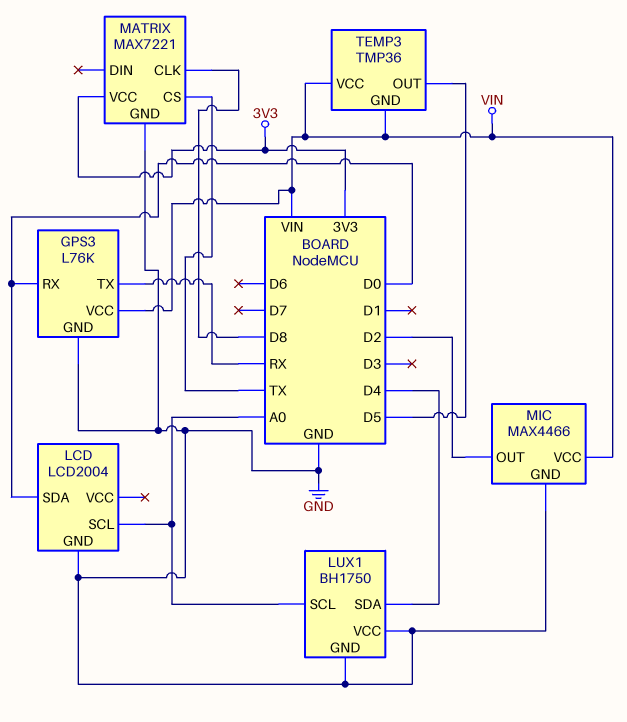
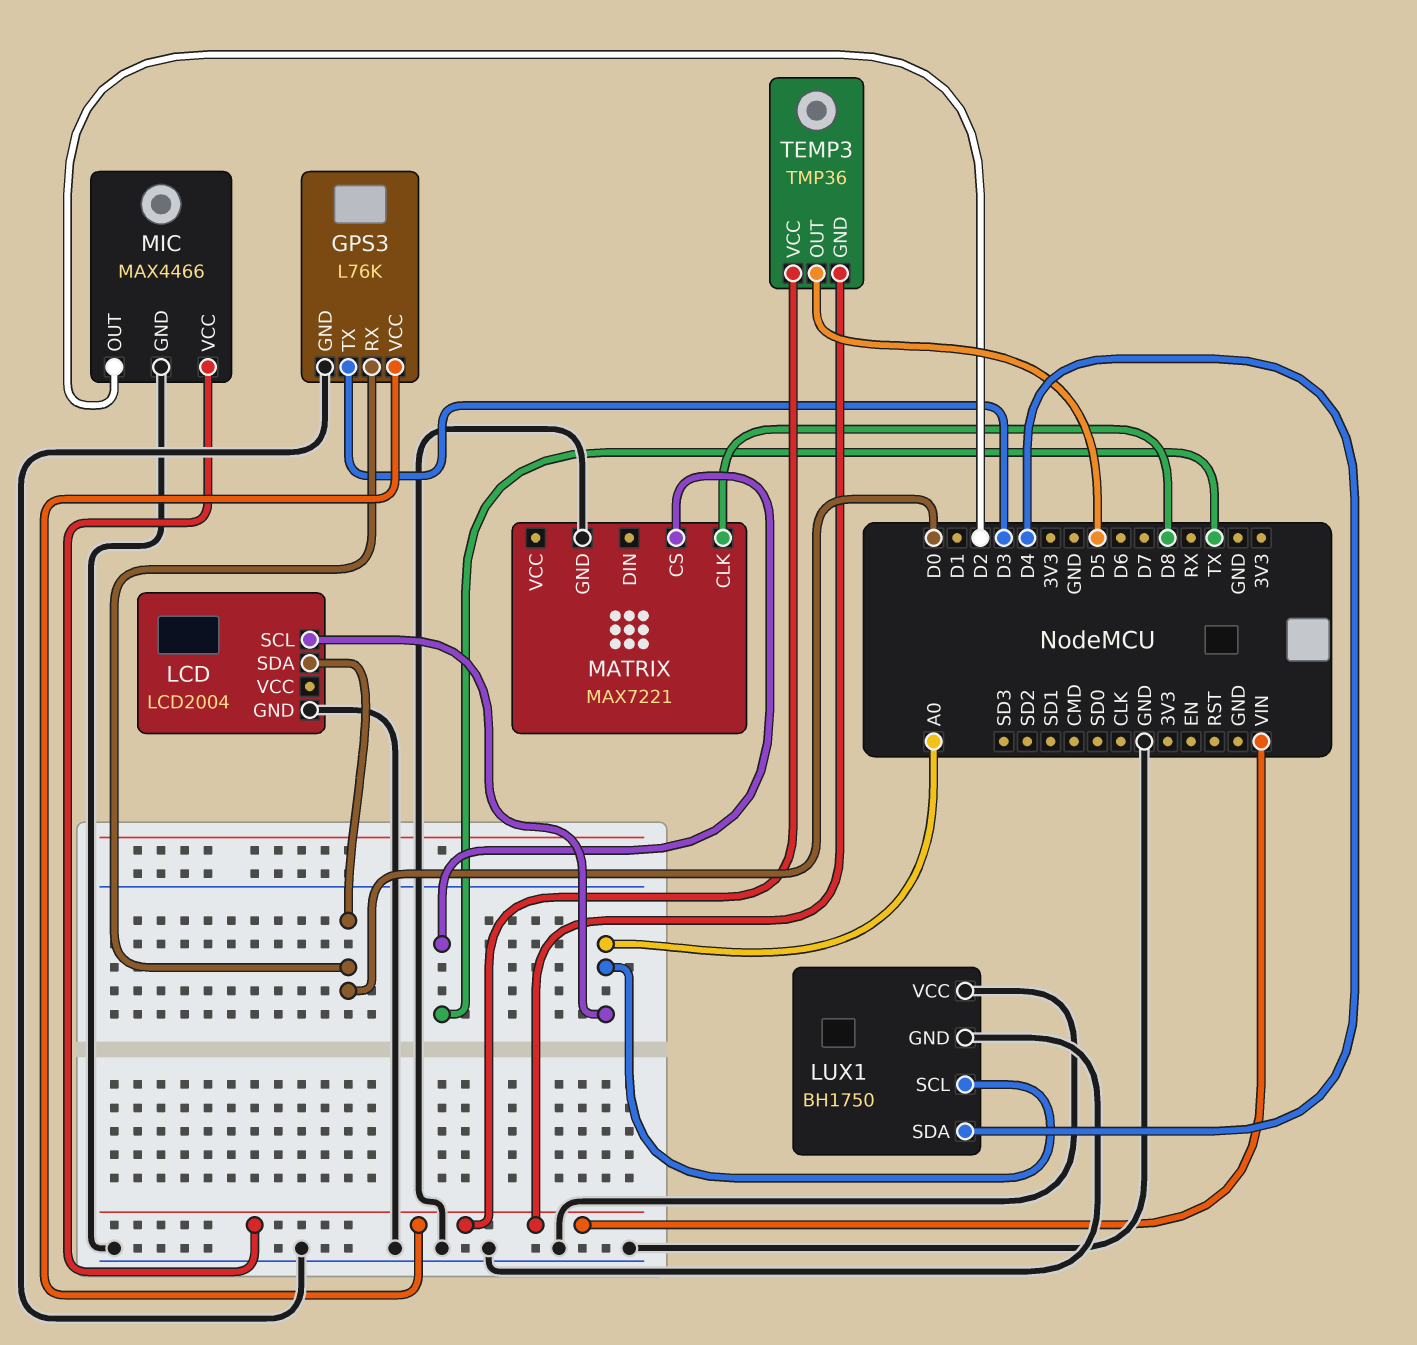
GPS3 pin TX: RX -> D3
MATRIX pin VCC: 3V3 -> none

